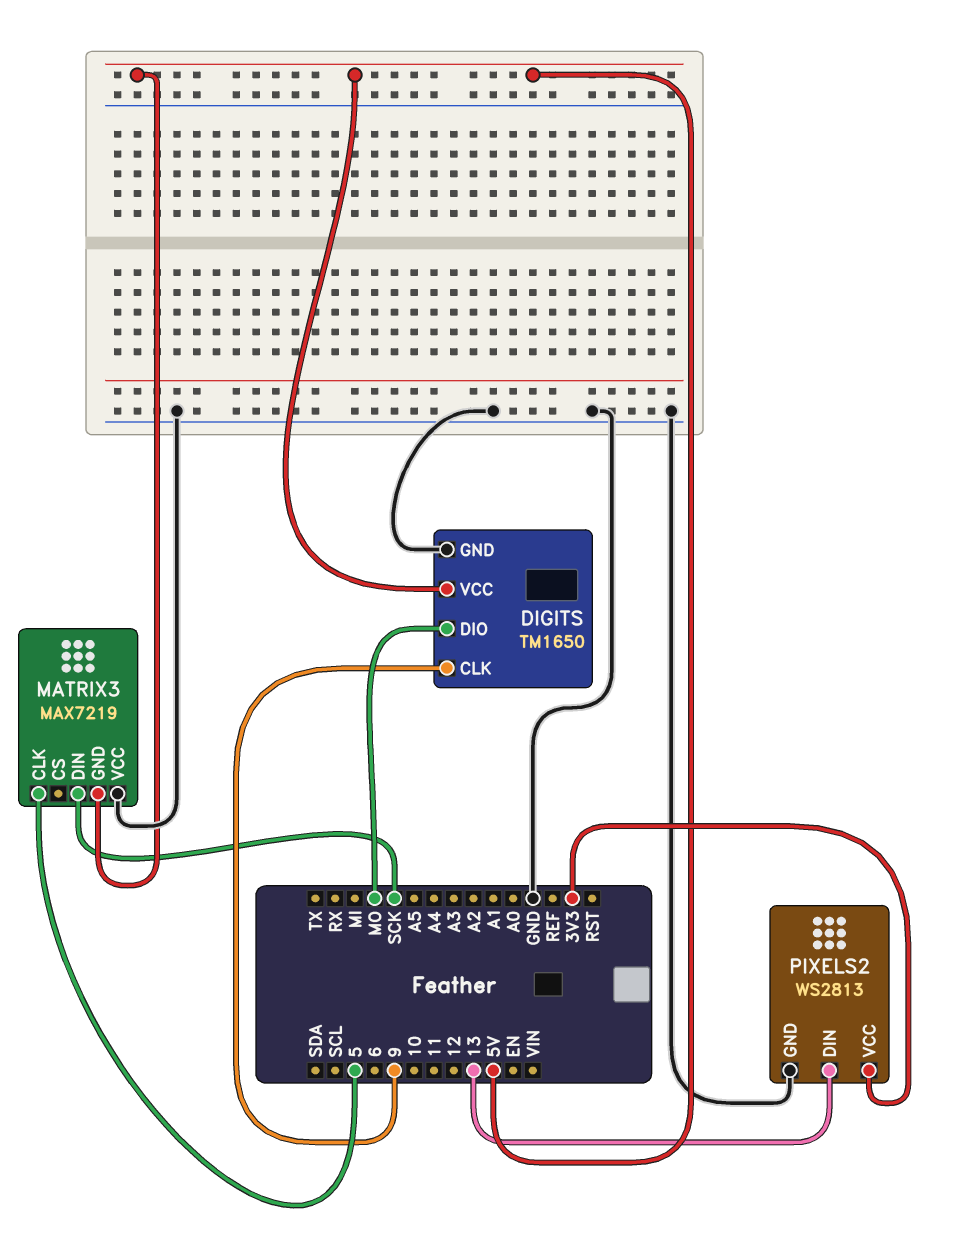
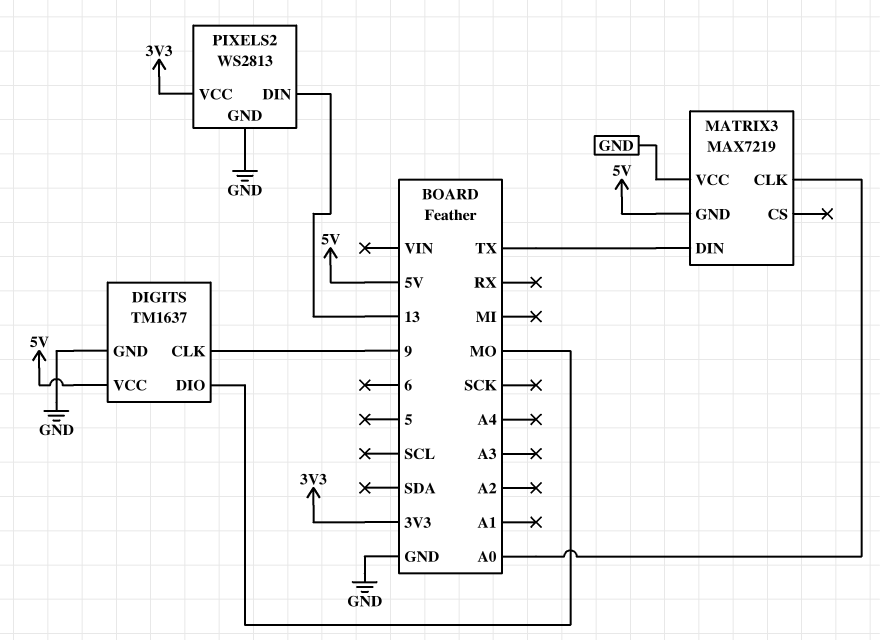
DIGITS: TM1650 -> TM1637
MATRIX3 pin CLK: 5 -> A0
MATRIX3 pin DIN: SCK -> TX

